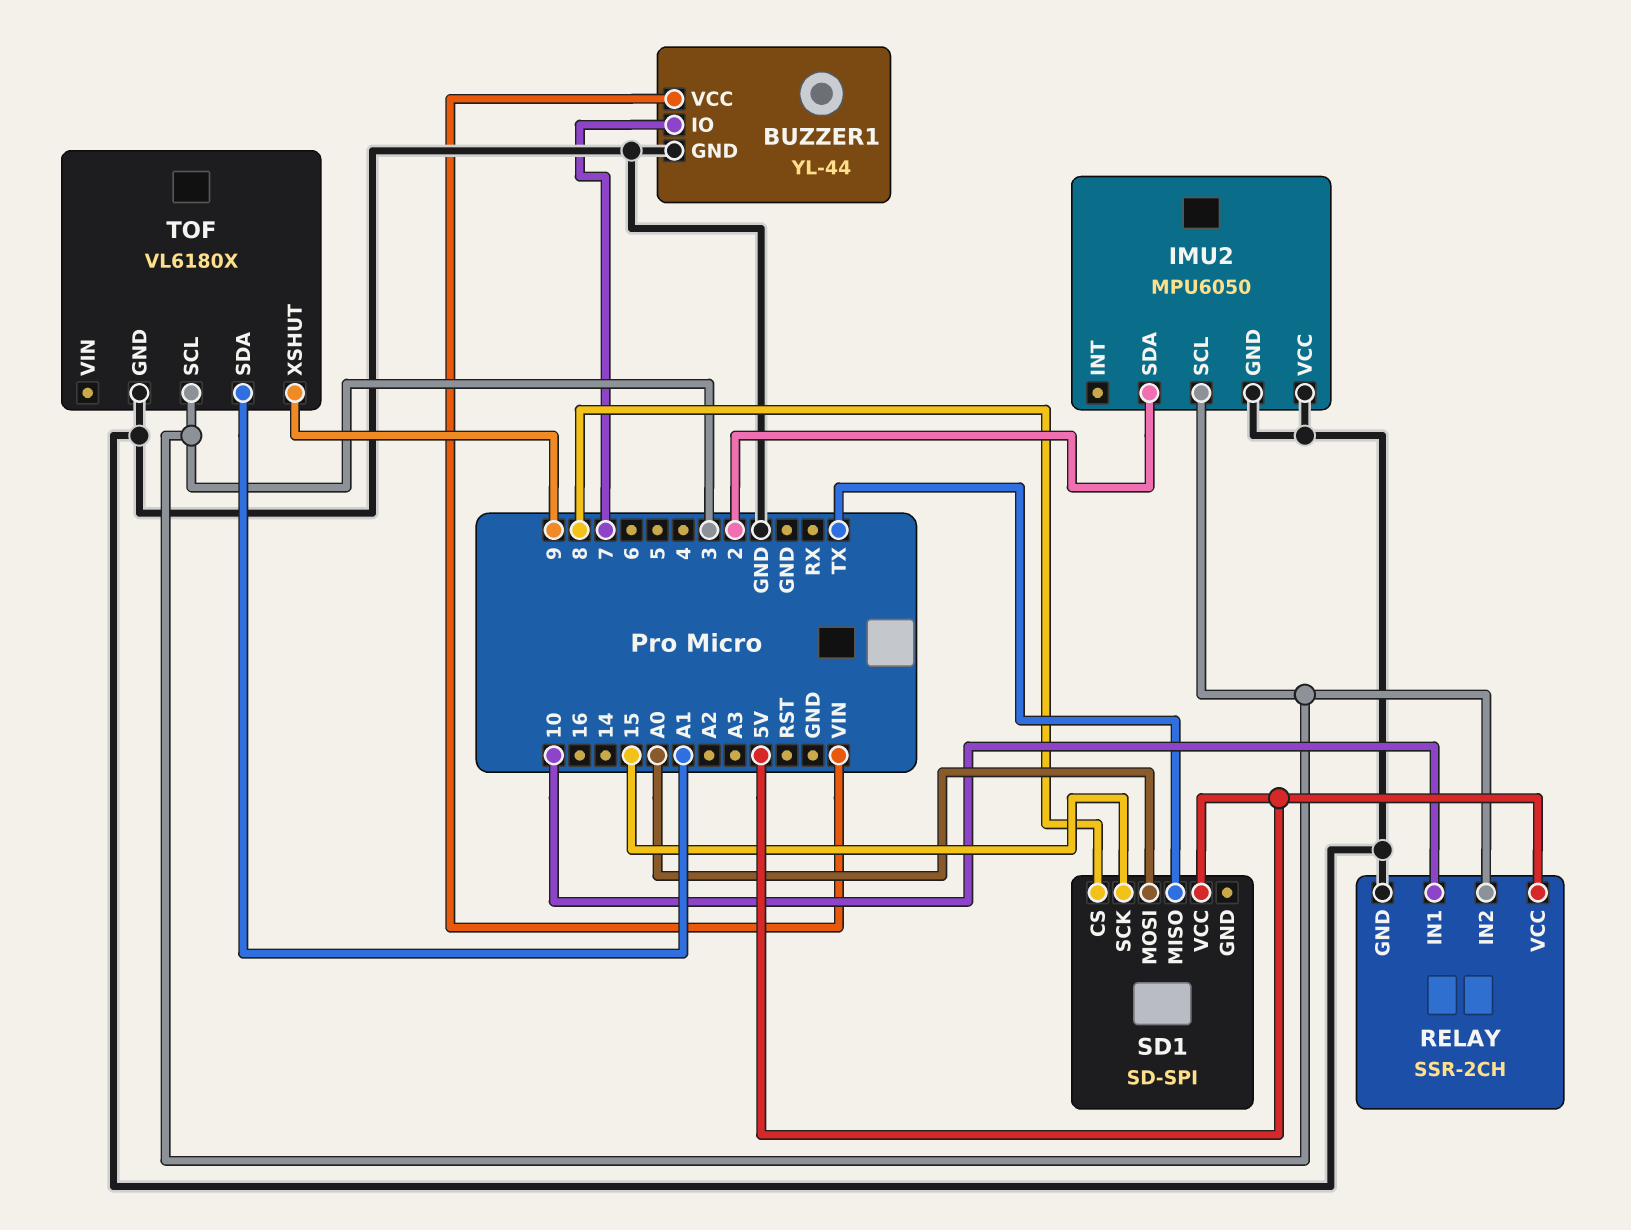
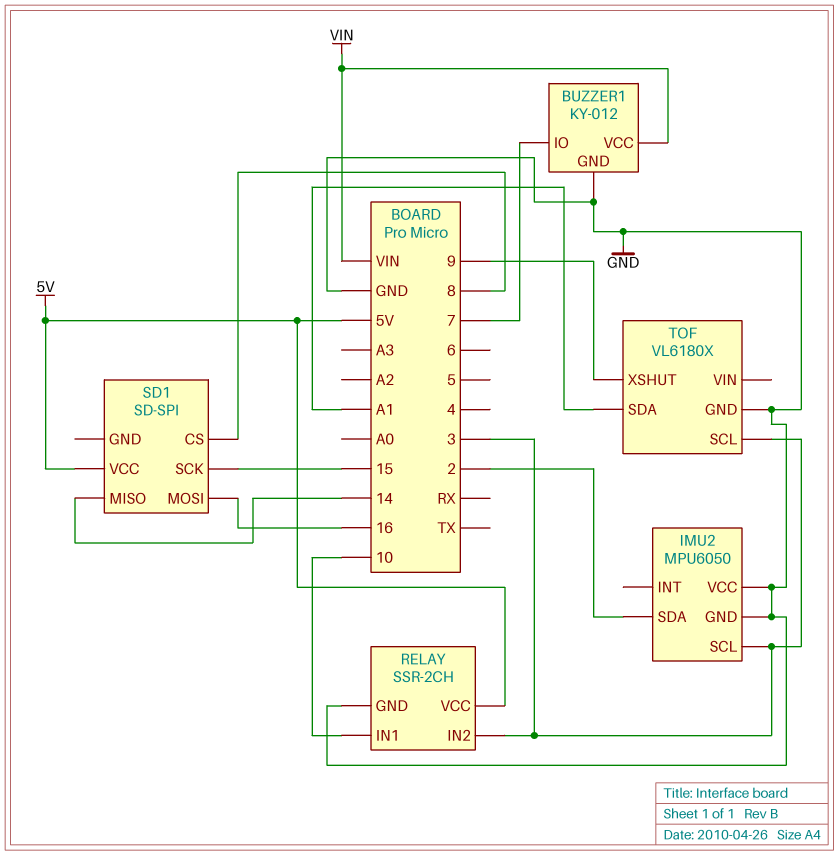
BUZZER1: YL-44 -> KY-012
SD1 pin MISO: TX -> 14
SD1 pin MOSI: A0 -> 16

